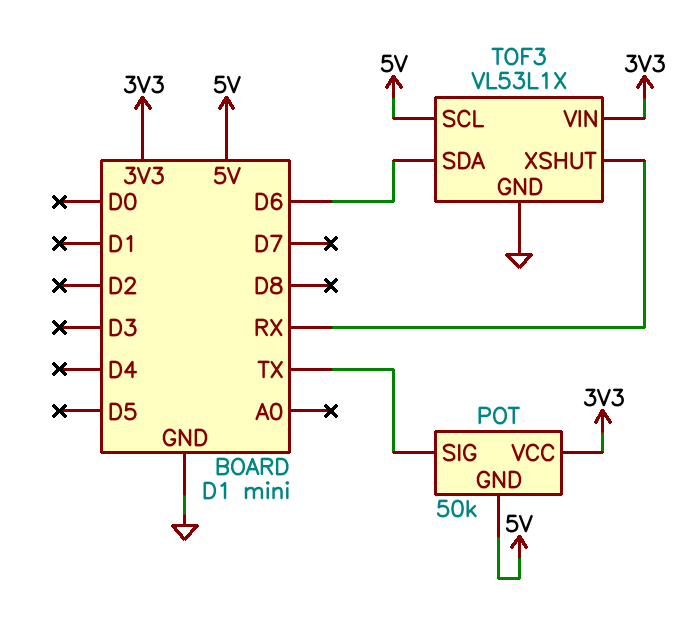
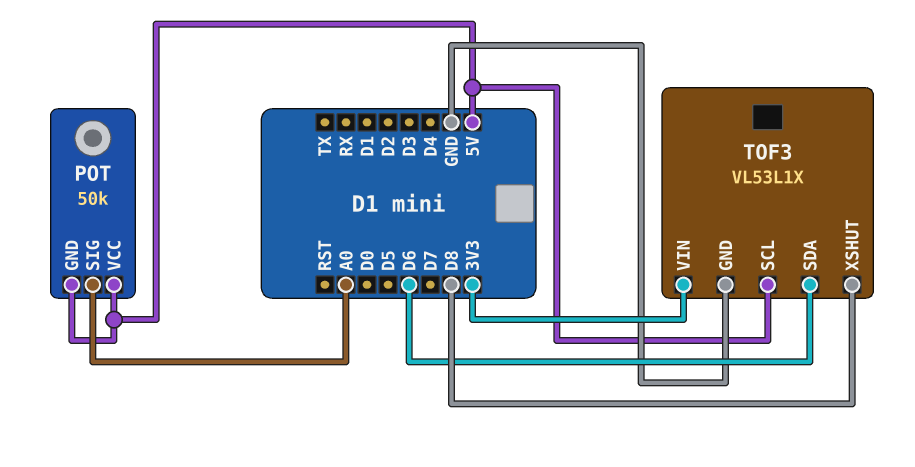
POT pin SIG: TX -> A0
POT pin VCC: 3V3 -> 5V
TOF3 pin XSHUT: RX -> D8

